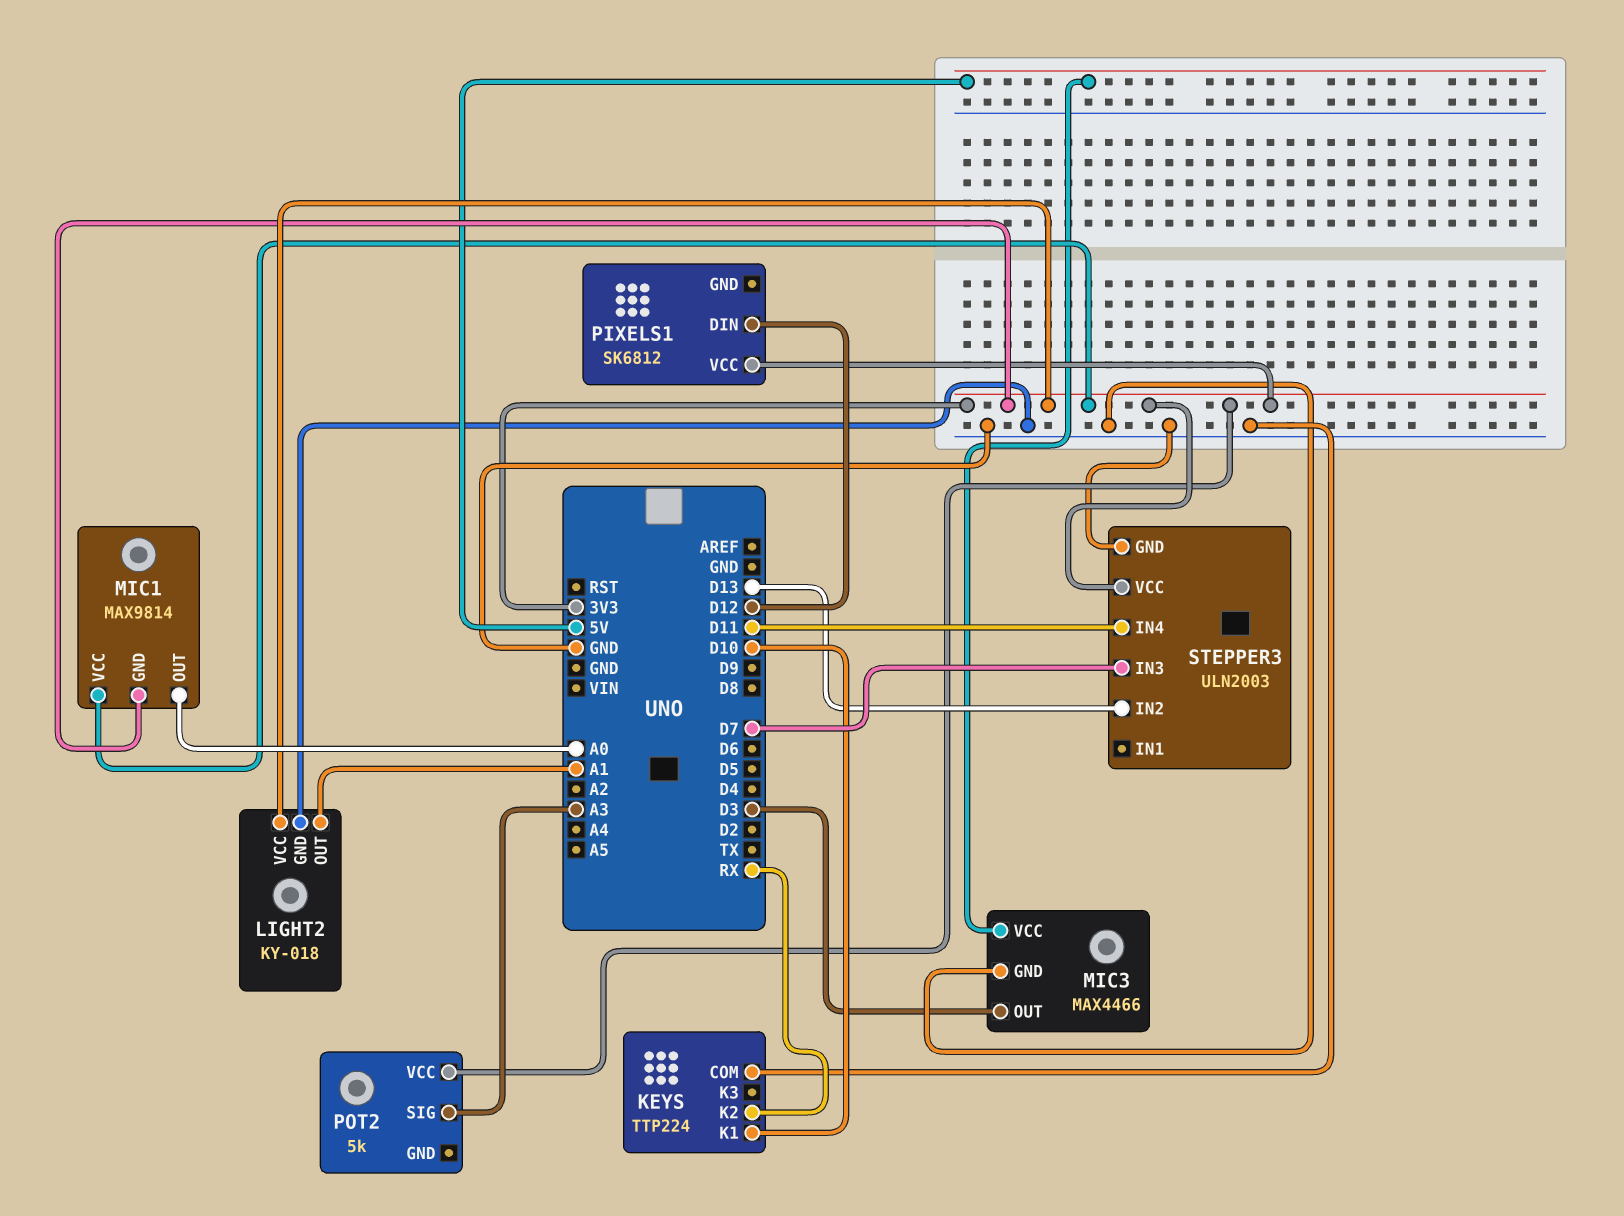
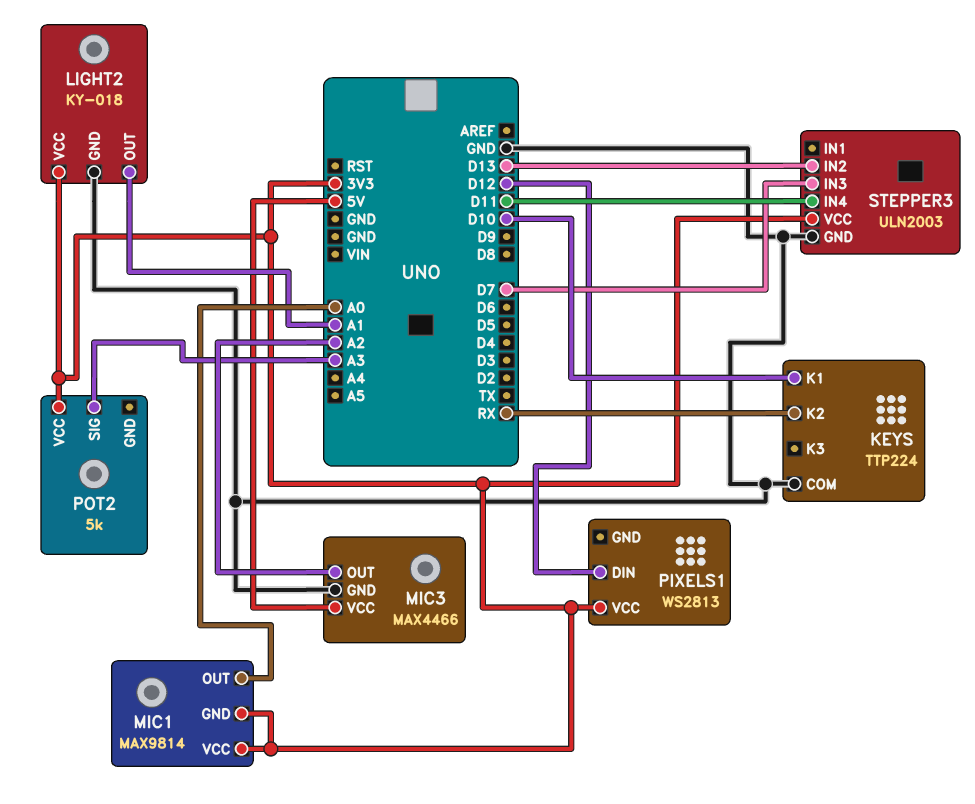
MIC3 pin OUT: D3 -> A2
PIXELS1: SK6812 -> WS2813

